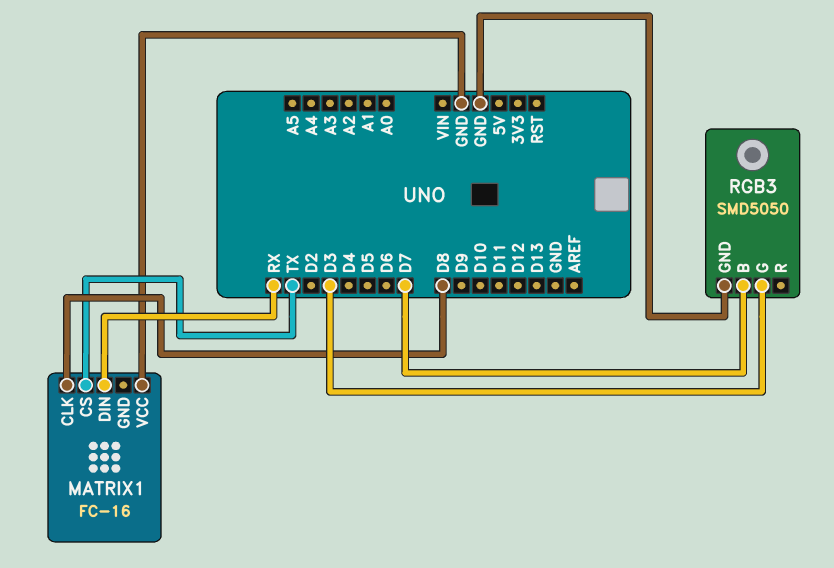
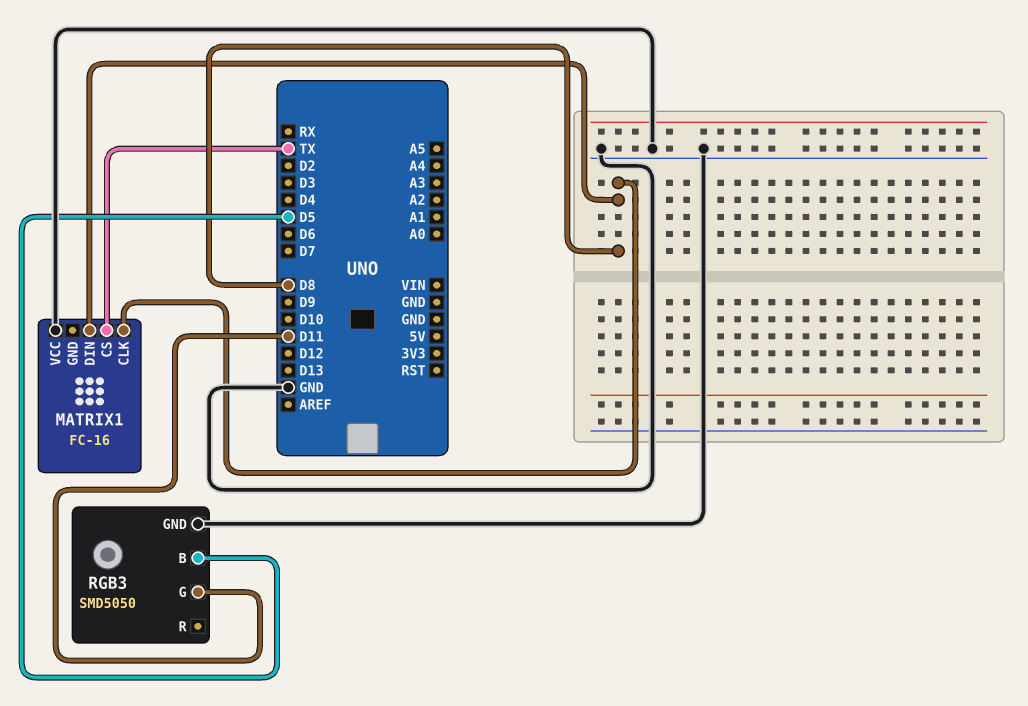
MATRIX1 pin DIN: RX -> D8
RGB3 pin B: D7 -> D5
RGB3 pin G: D3 -> D11

